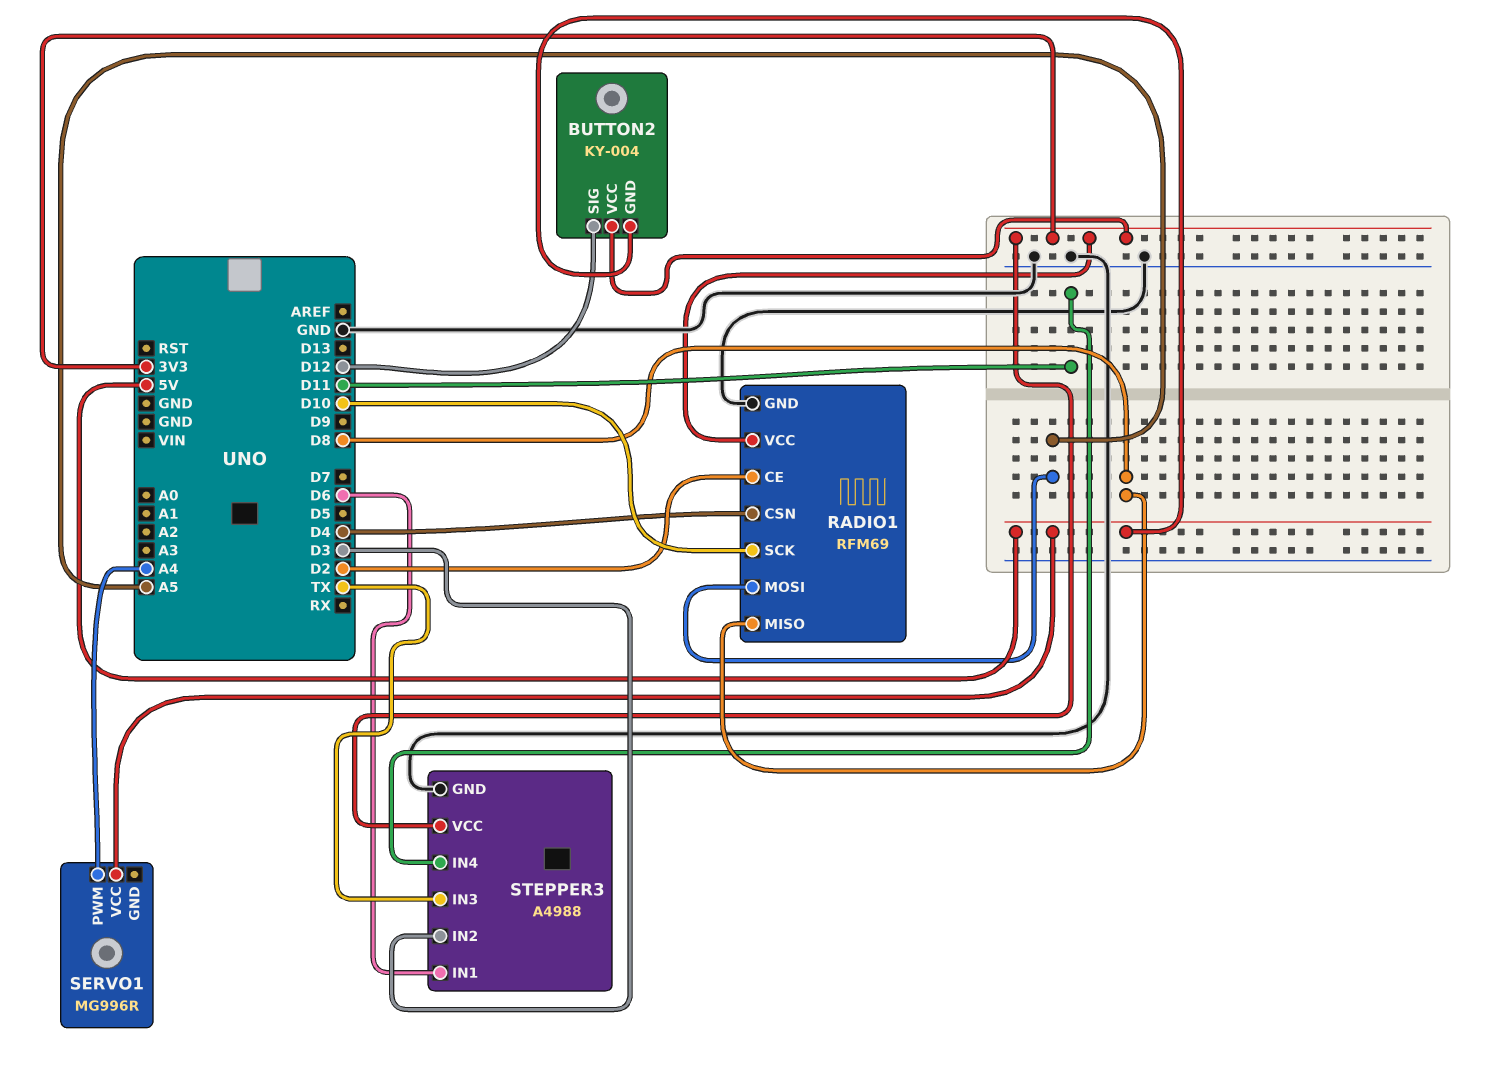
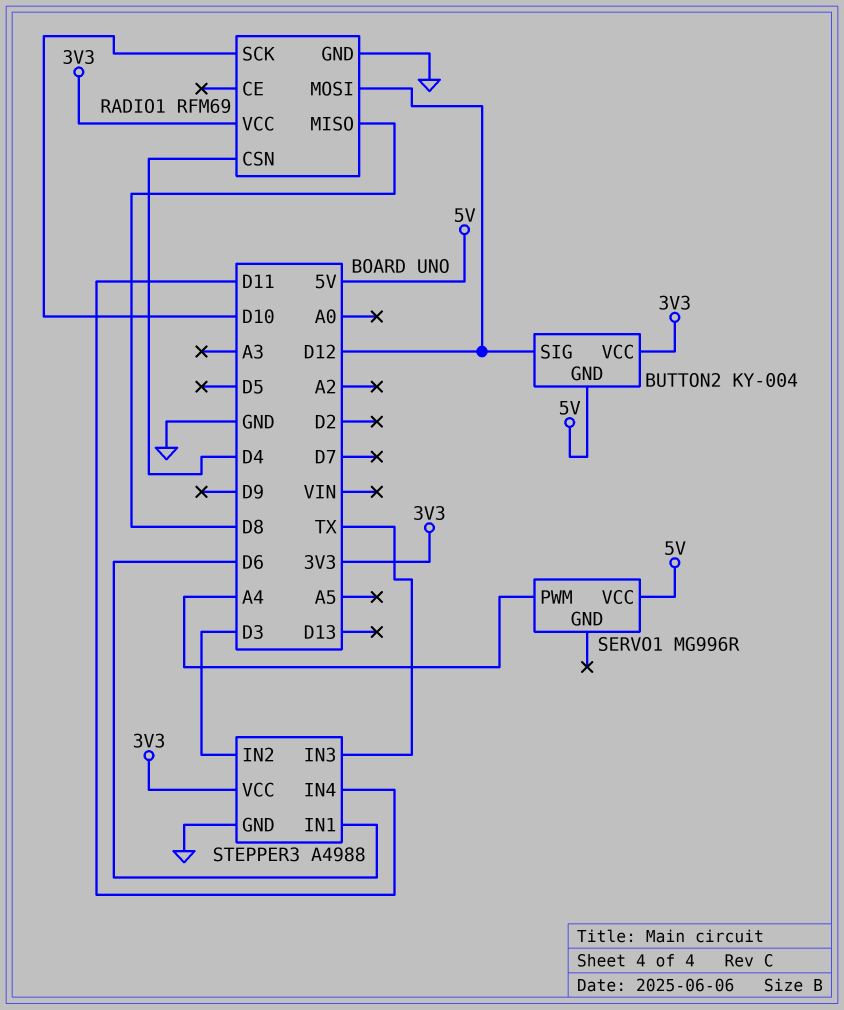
RADIO1 pin CE: D2 -> none
RADIO1 pin MOSI: A5 -> D12

